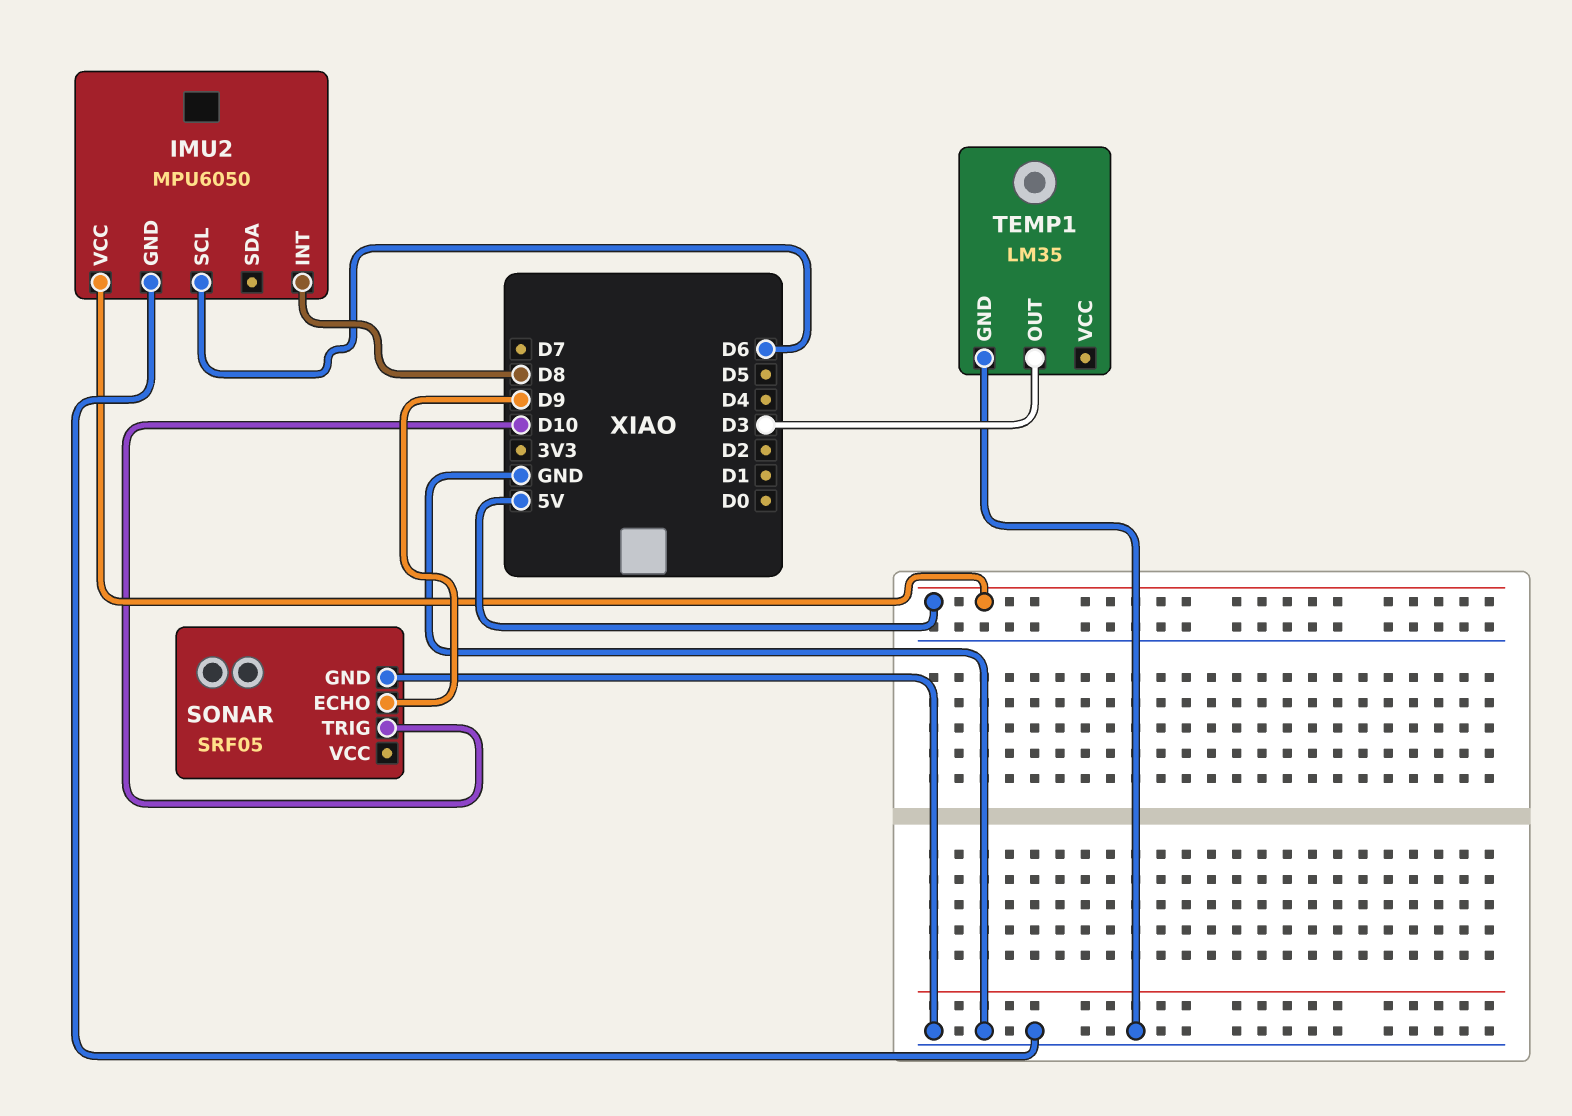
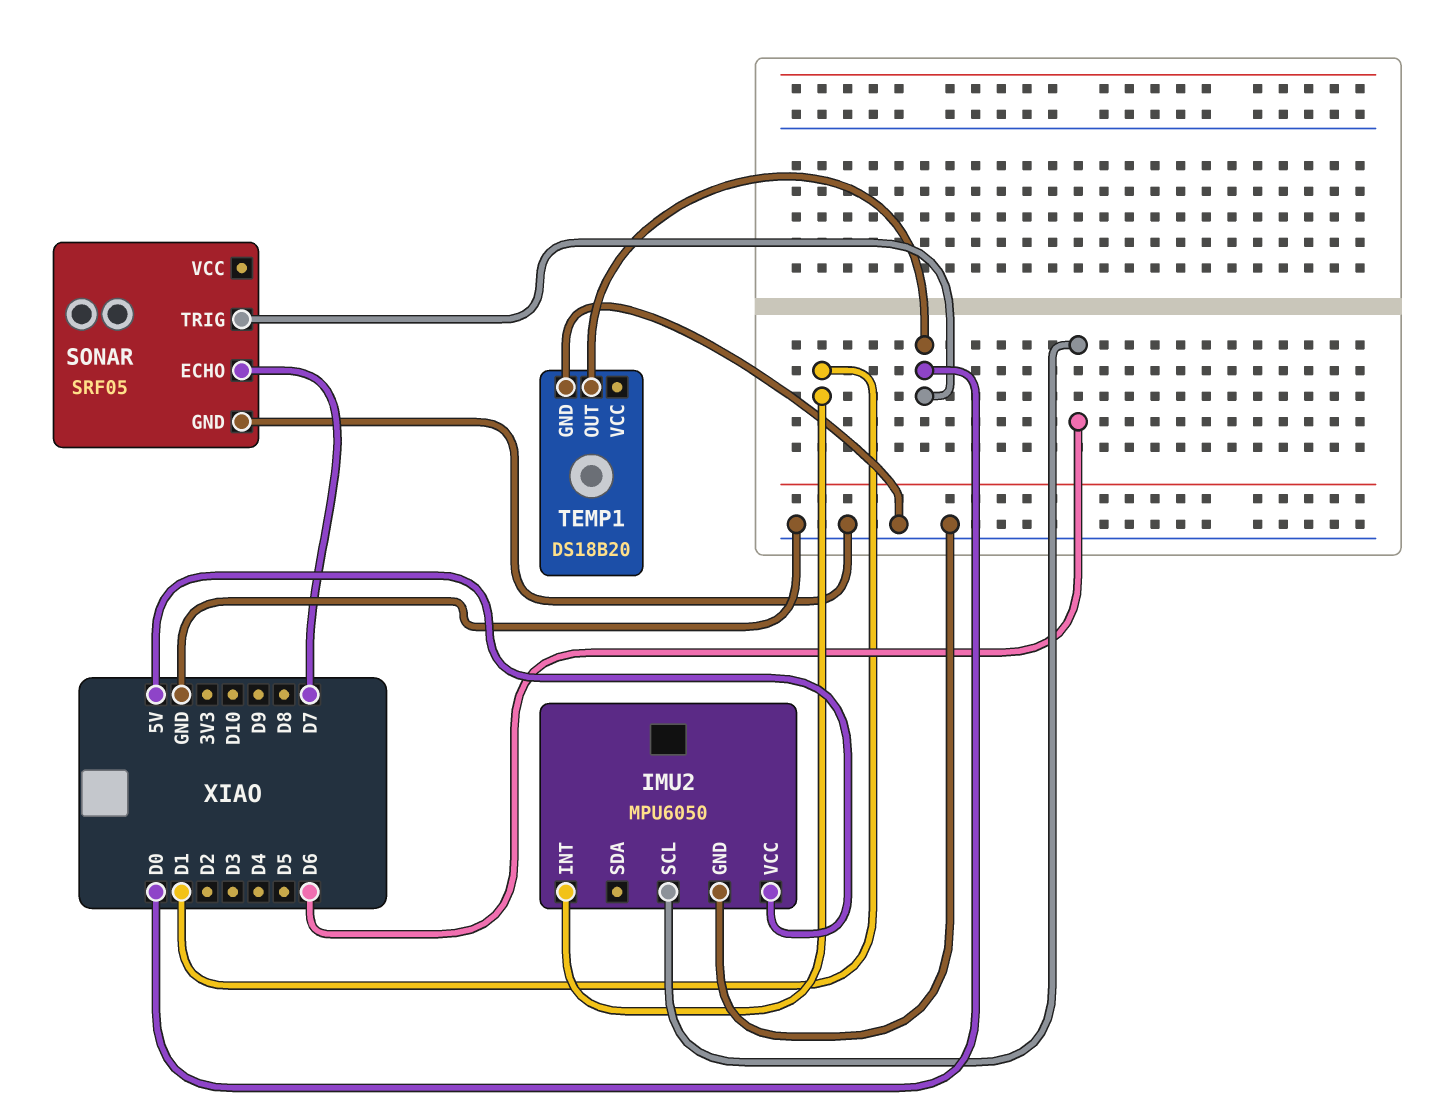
IMU2 pin INT: D8 -> D1
SONAR pin ECHO: D9 -> D7
SONAR pin TRIG: D10 -> D0
TEMP1: LM35 -> DS18B20
TEMP1 pin OUT: D3 -> D0

